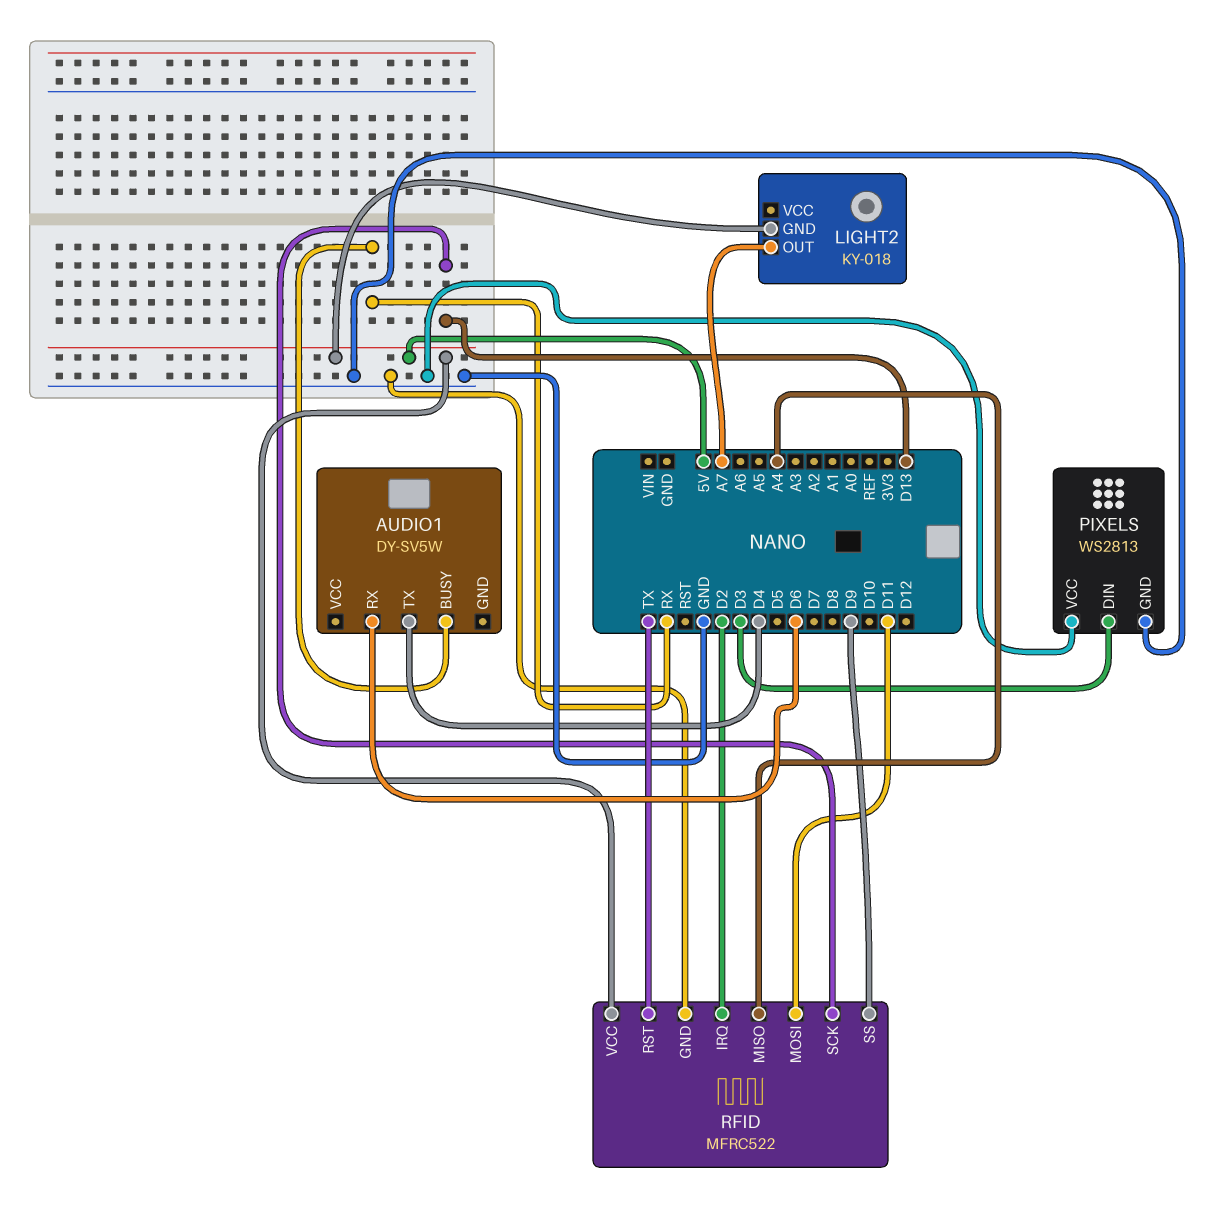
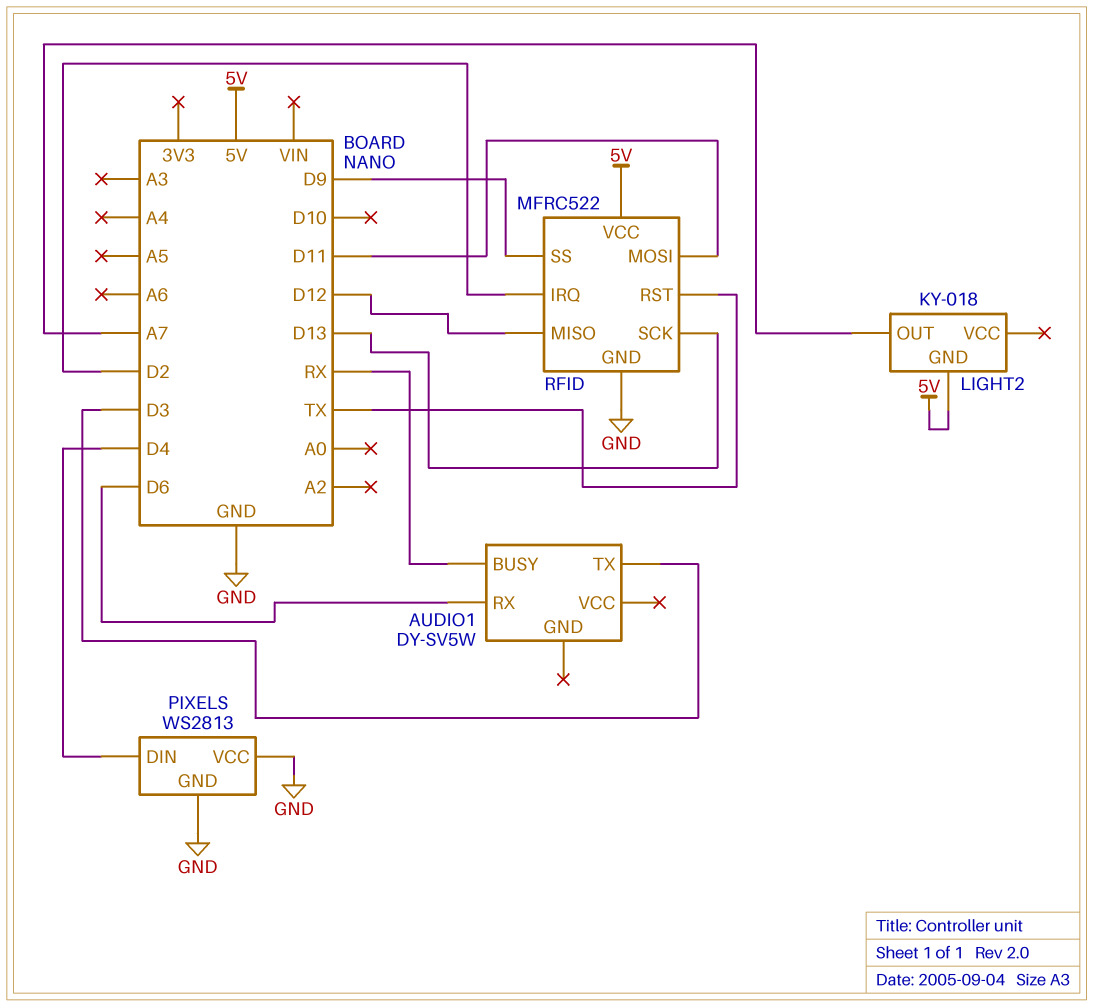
AUDIO1 pin TX: D4 -> D3
PIXELS pin DIN: D3 -> D4
RFID pin MISO: A4 -> D12

